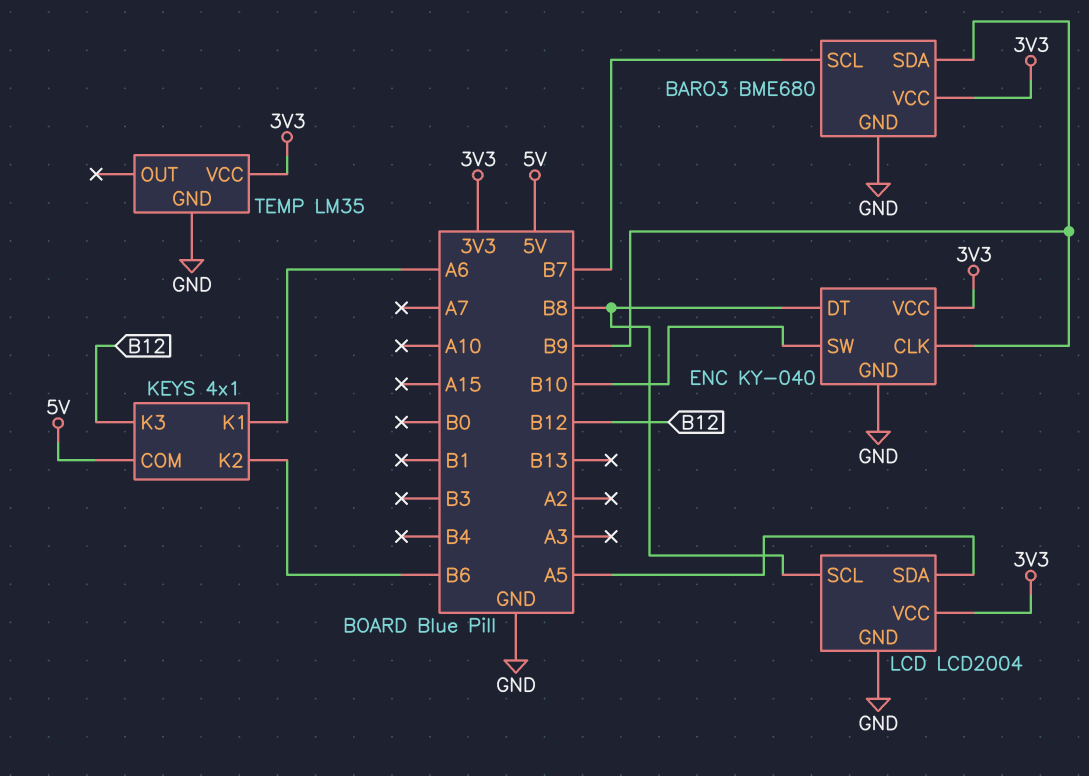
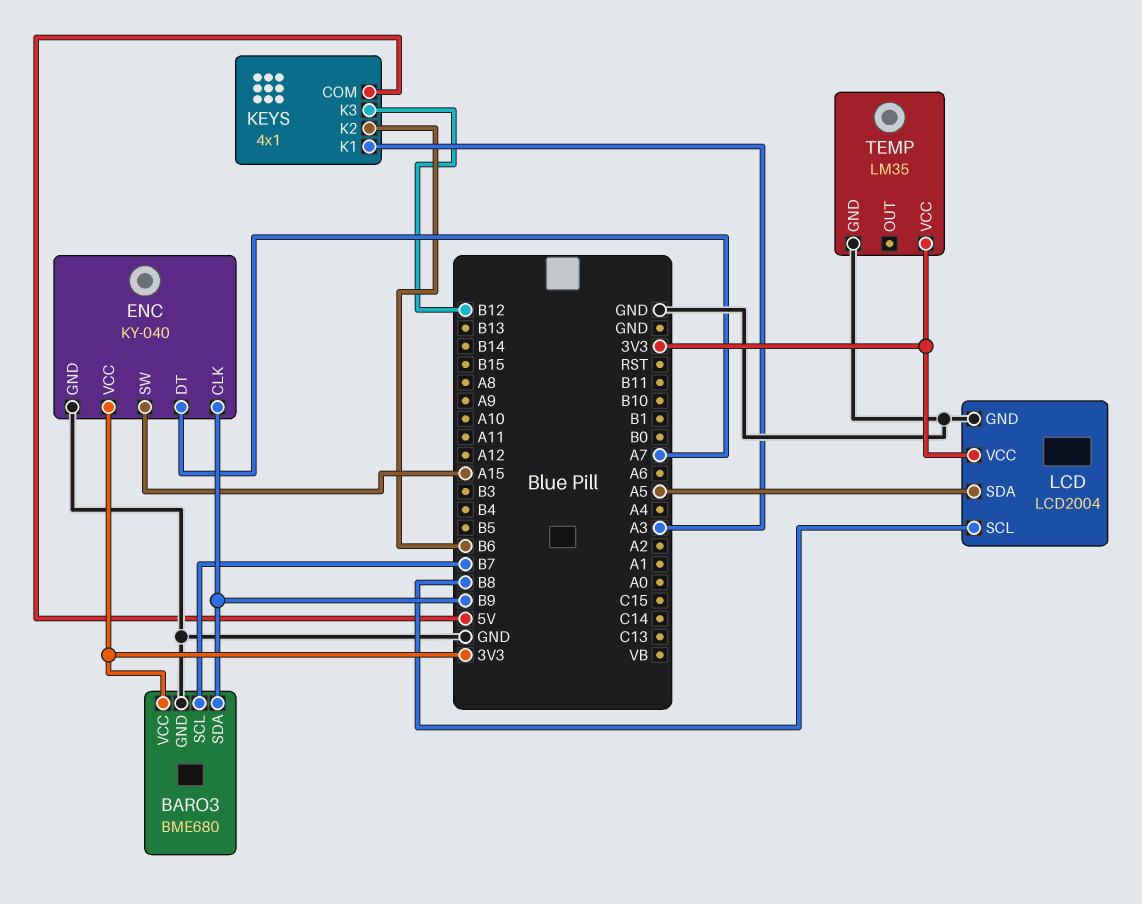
ENC pin DT: B8 -> A7
ENC pin SW: B10 -> A15
KEYS pin K1: A6 -> A3

